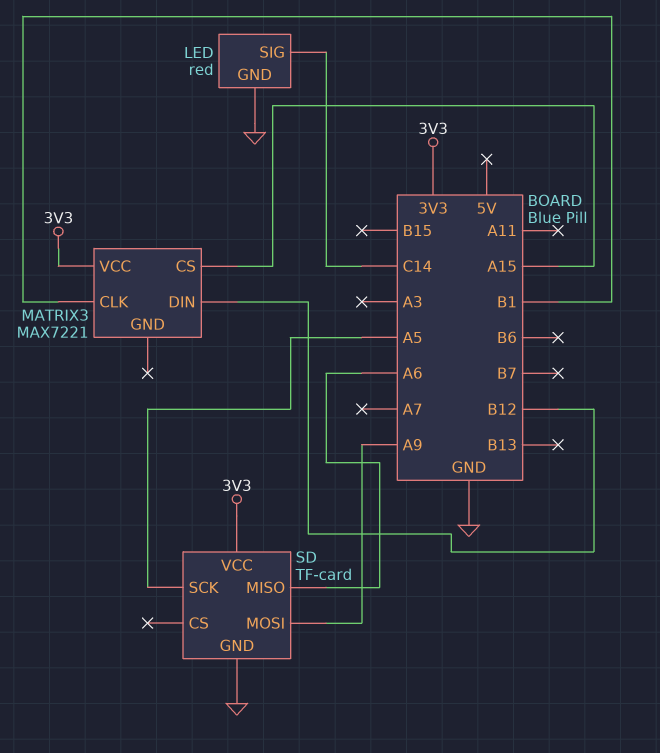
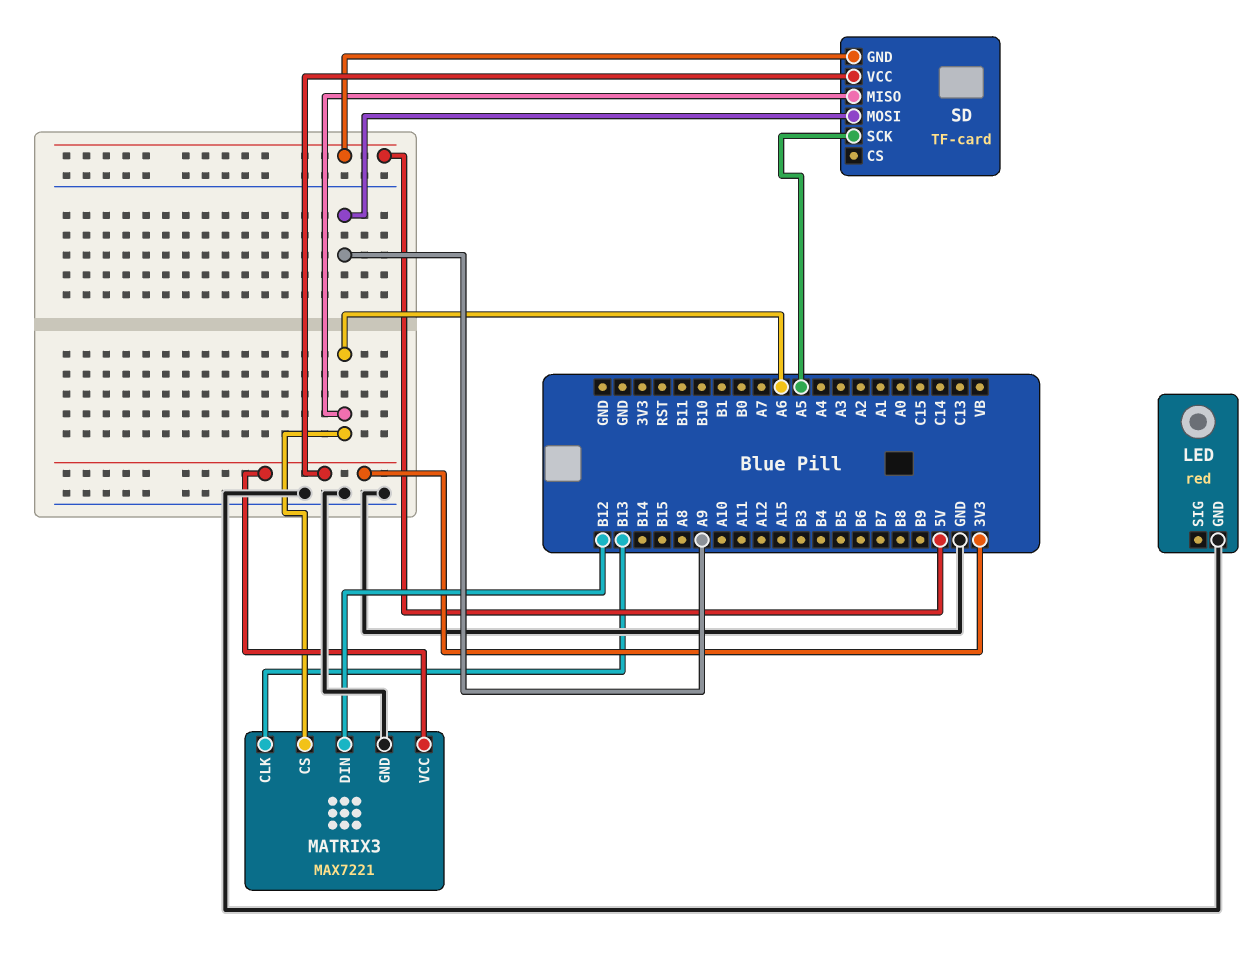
LED pin SIG: C14 -> none
MATRIX3 pin CLK: B1 -> B13
MATRIX3 pin CS: A15 -> A6
MATRIX3 pin GND: none -> GND
SD pin GND: GND -> 5V

